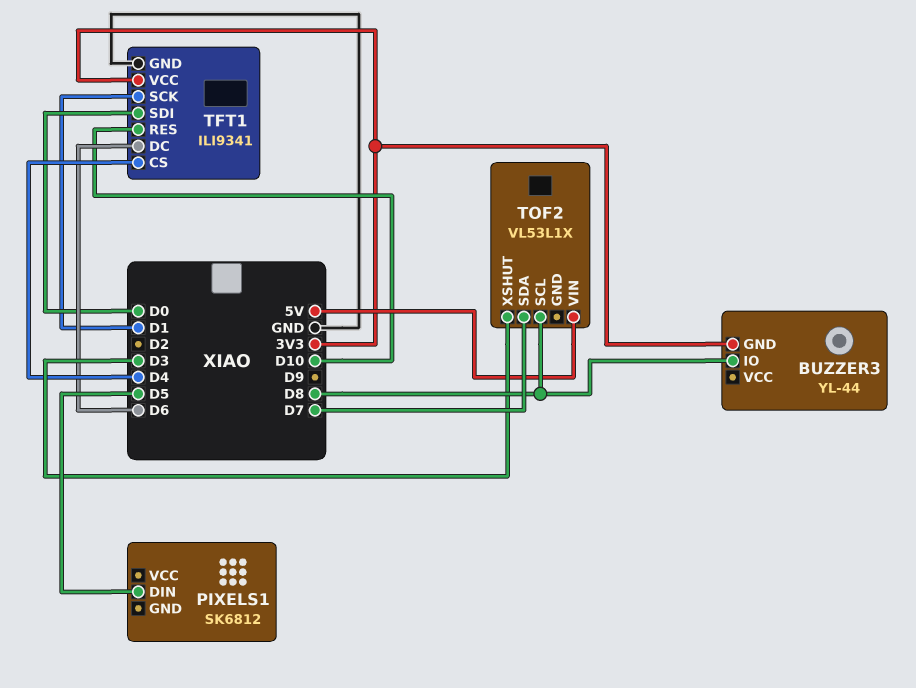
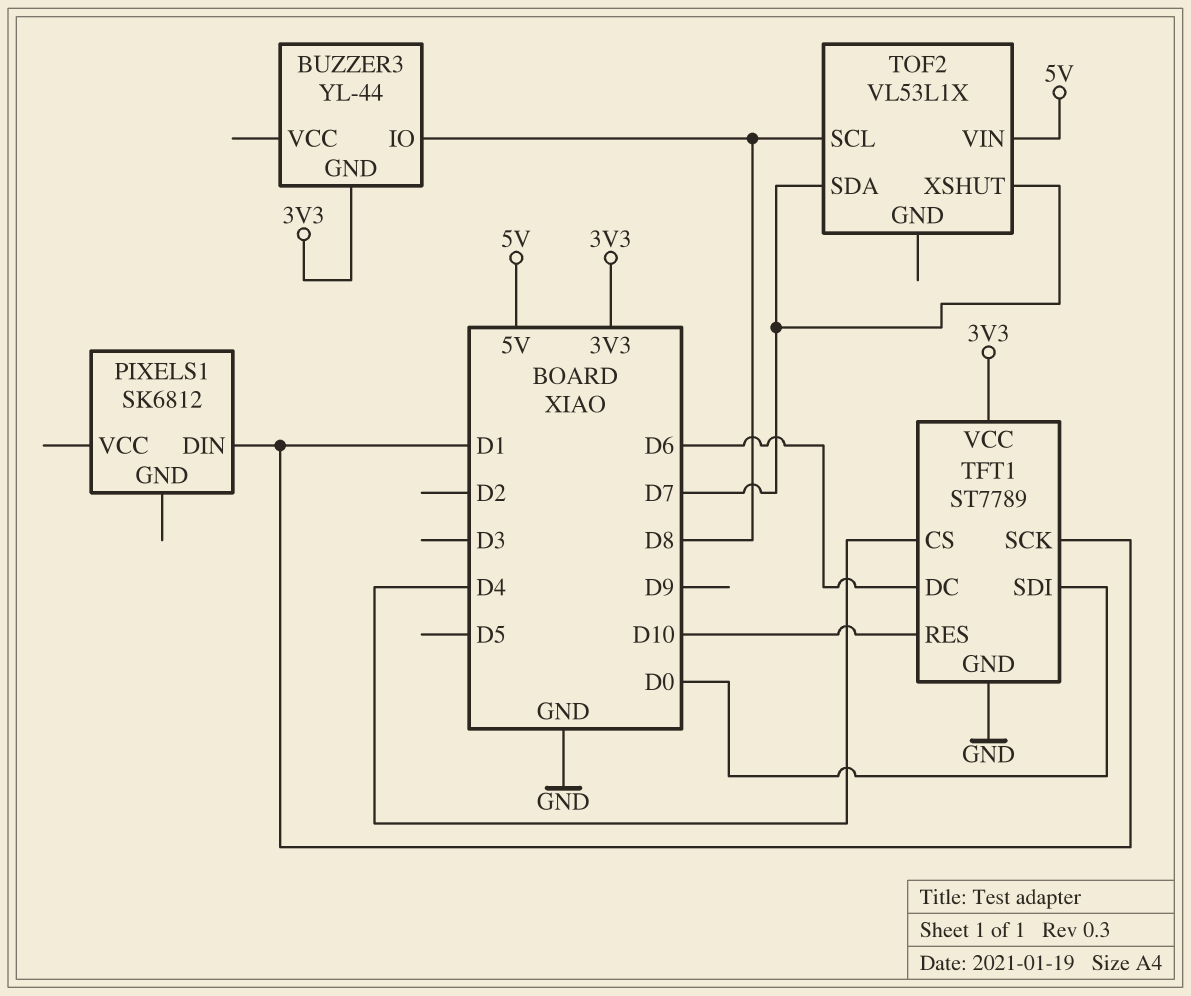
PIXELS1 pin DIN: D5 -> D1
TFT1: ILI9341 -> ST7789
TOF2 pin XSHUT: D3 -> D7

